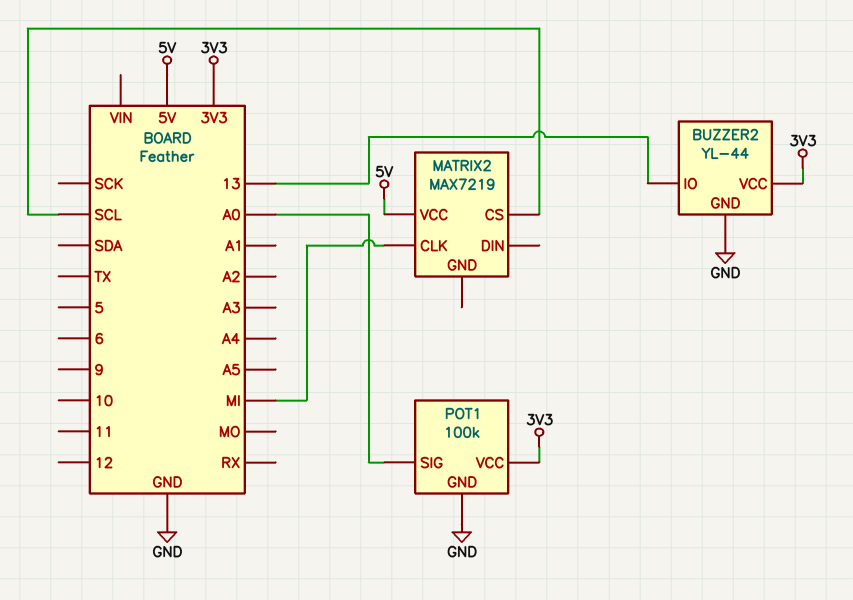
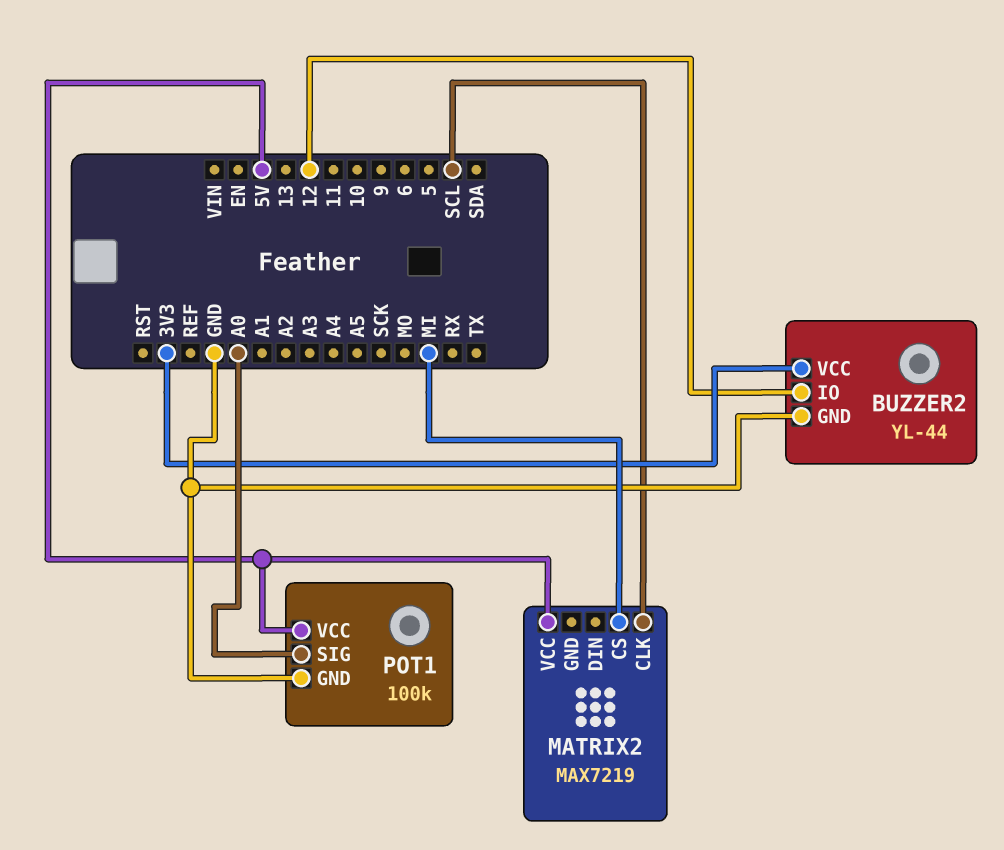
BUZZER2 pin IO: 13 -> 12
MATRIX2 pin CLK: MI -> SCL
MATRIX2 pin CS: SCL -> MI
POT1 pin VCC: 3V3 -> 5V

